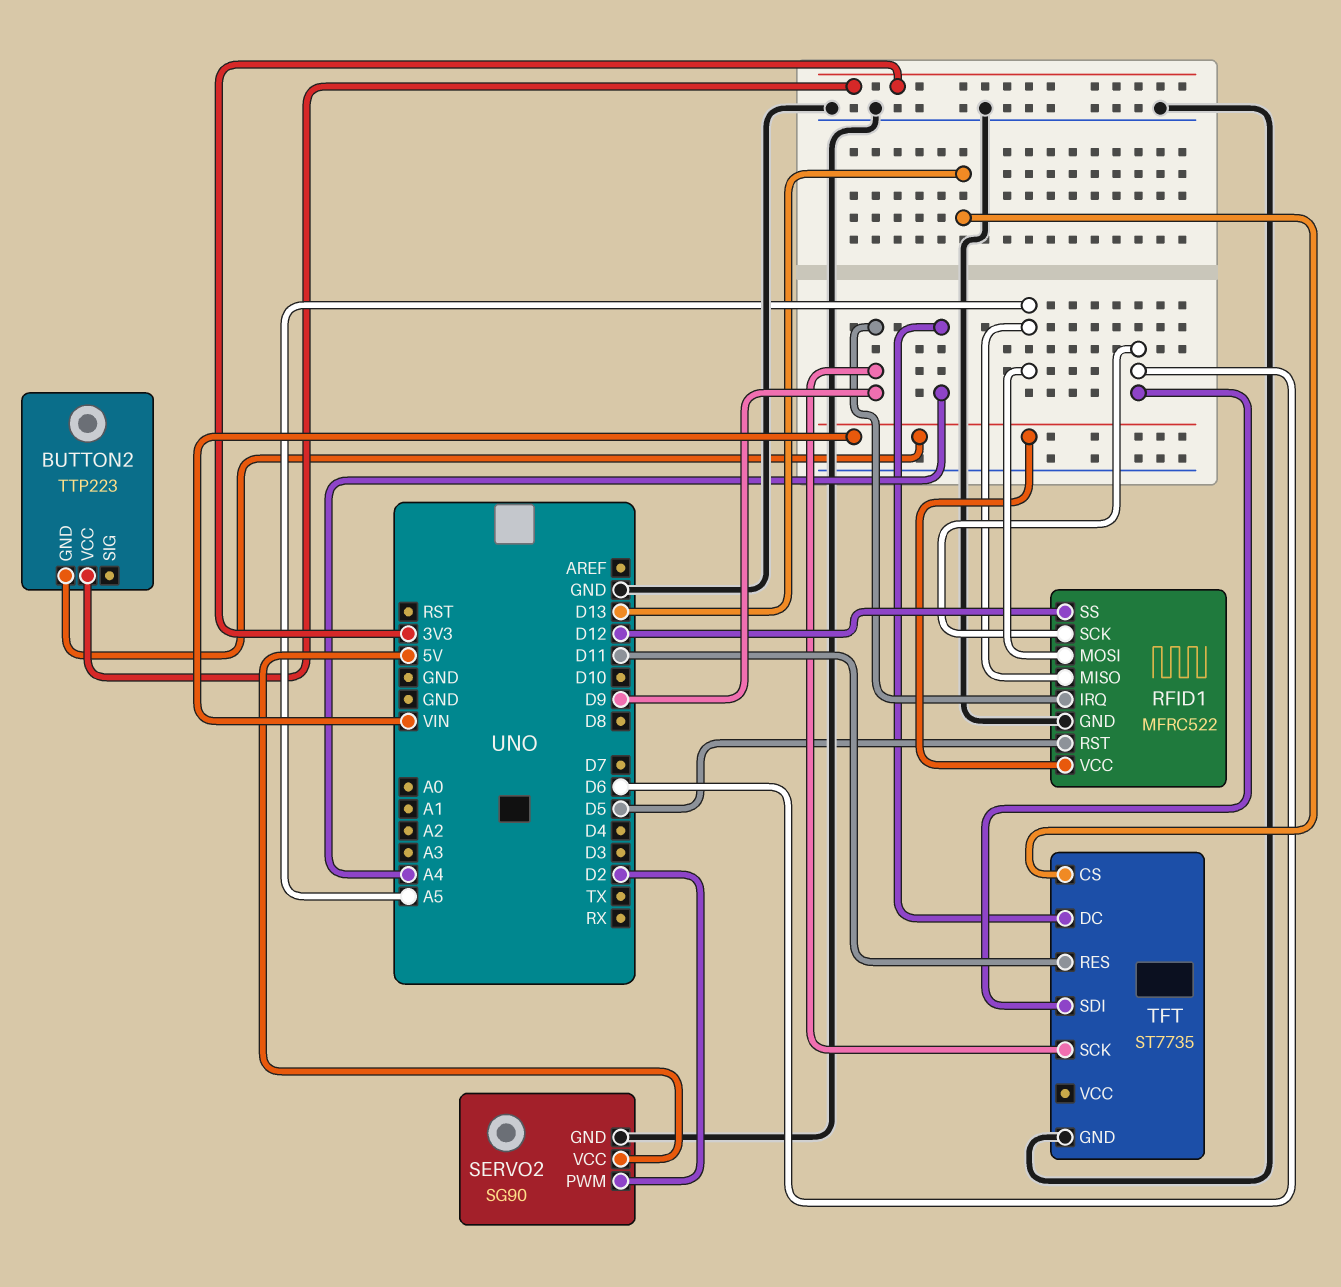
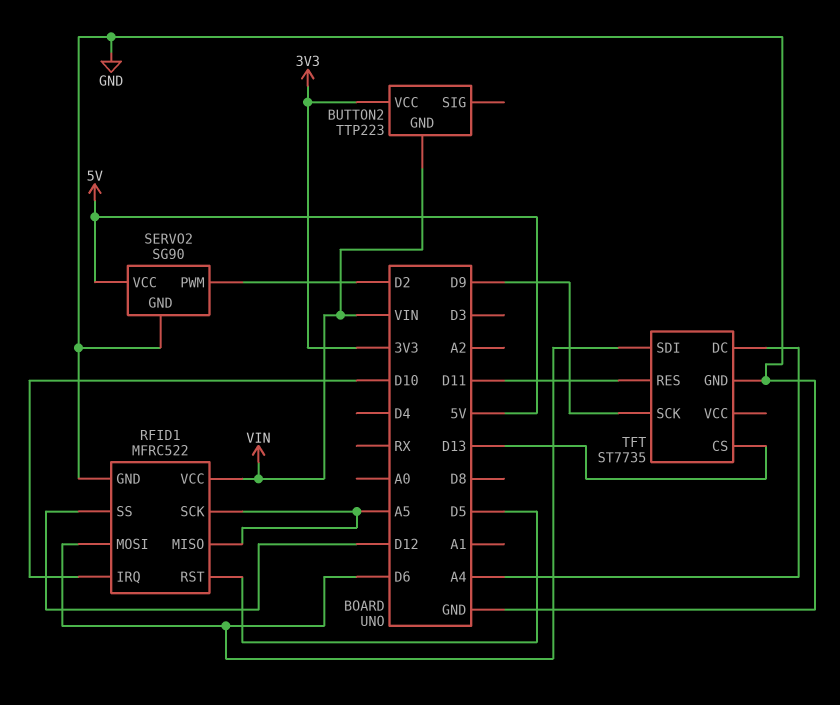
RFID1 pin IRQ: D9 -> D10
RFID1 pin MOSI: A5 -> D6
RFID1 pin SCK: D6 -> A5

